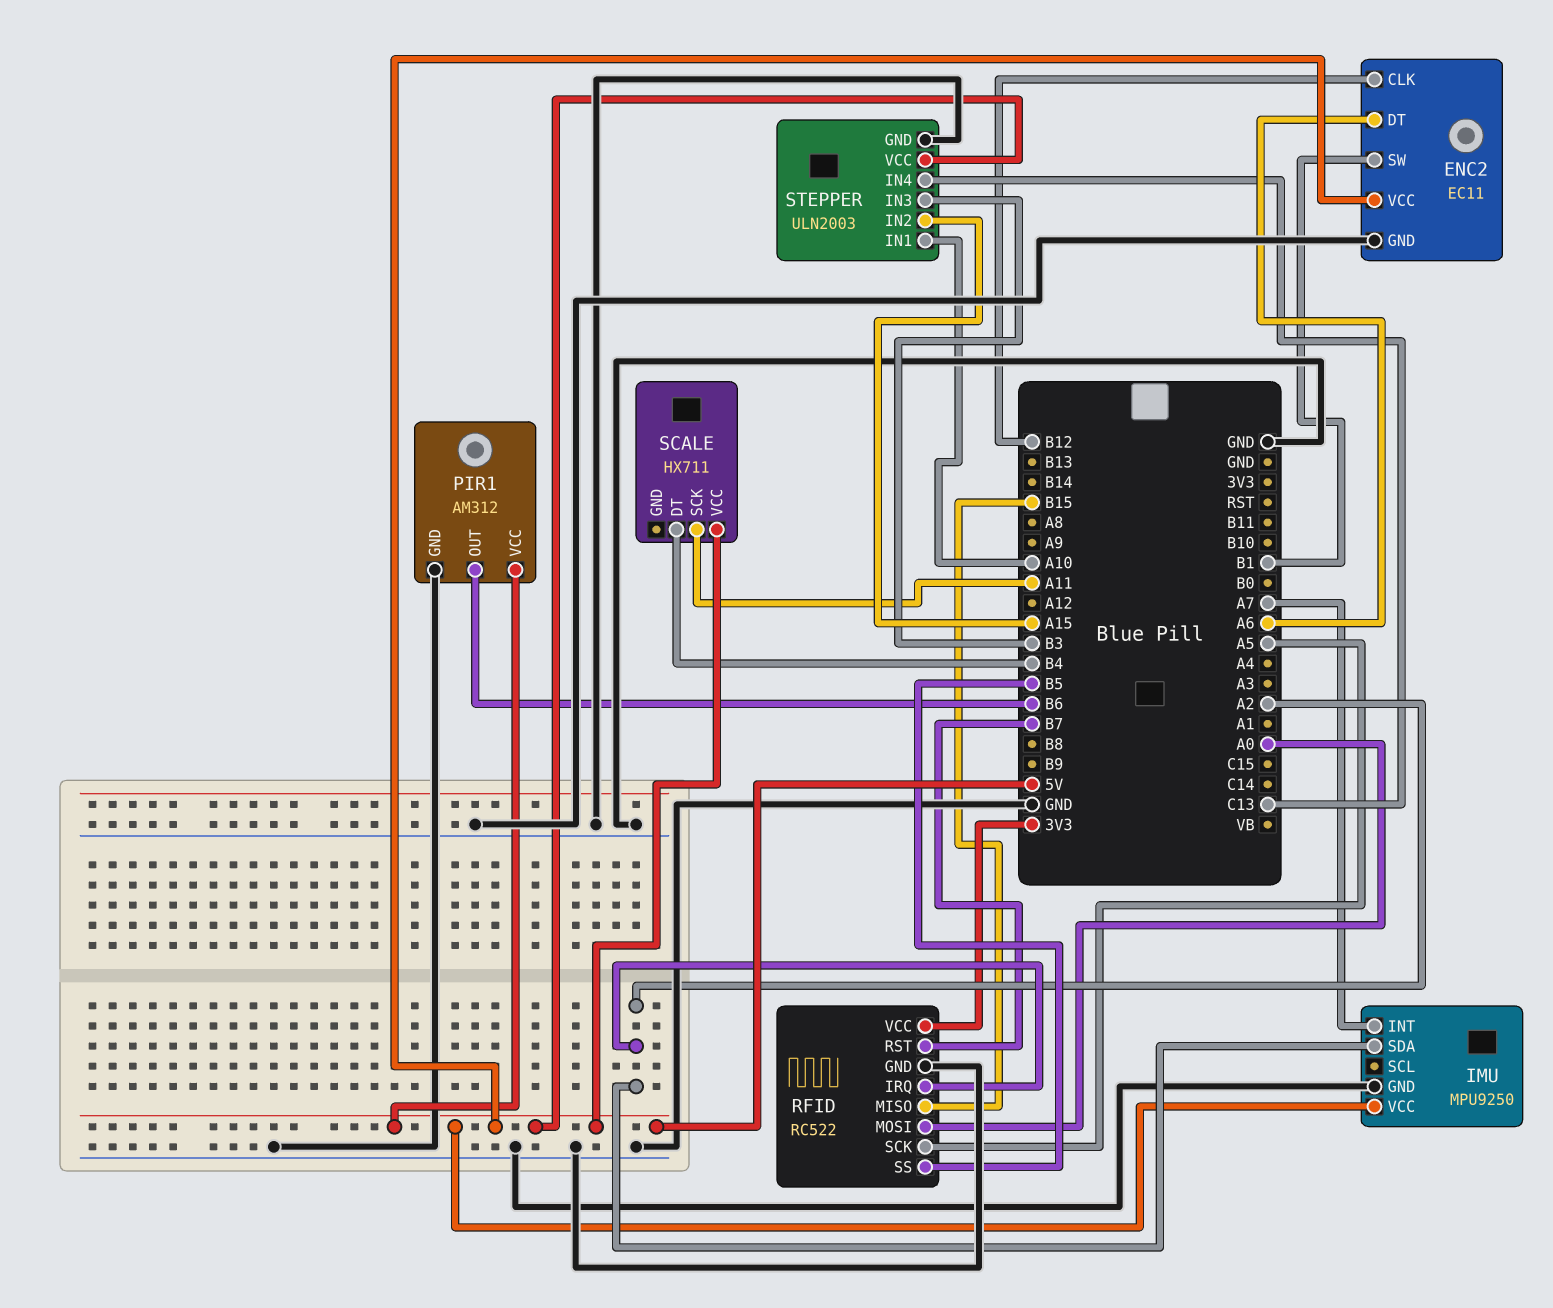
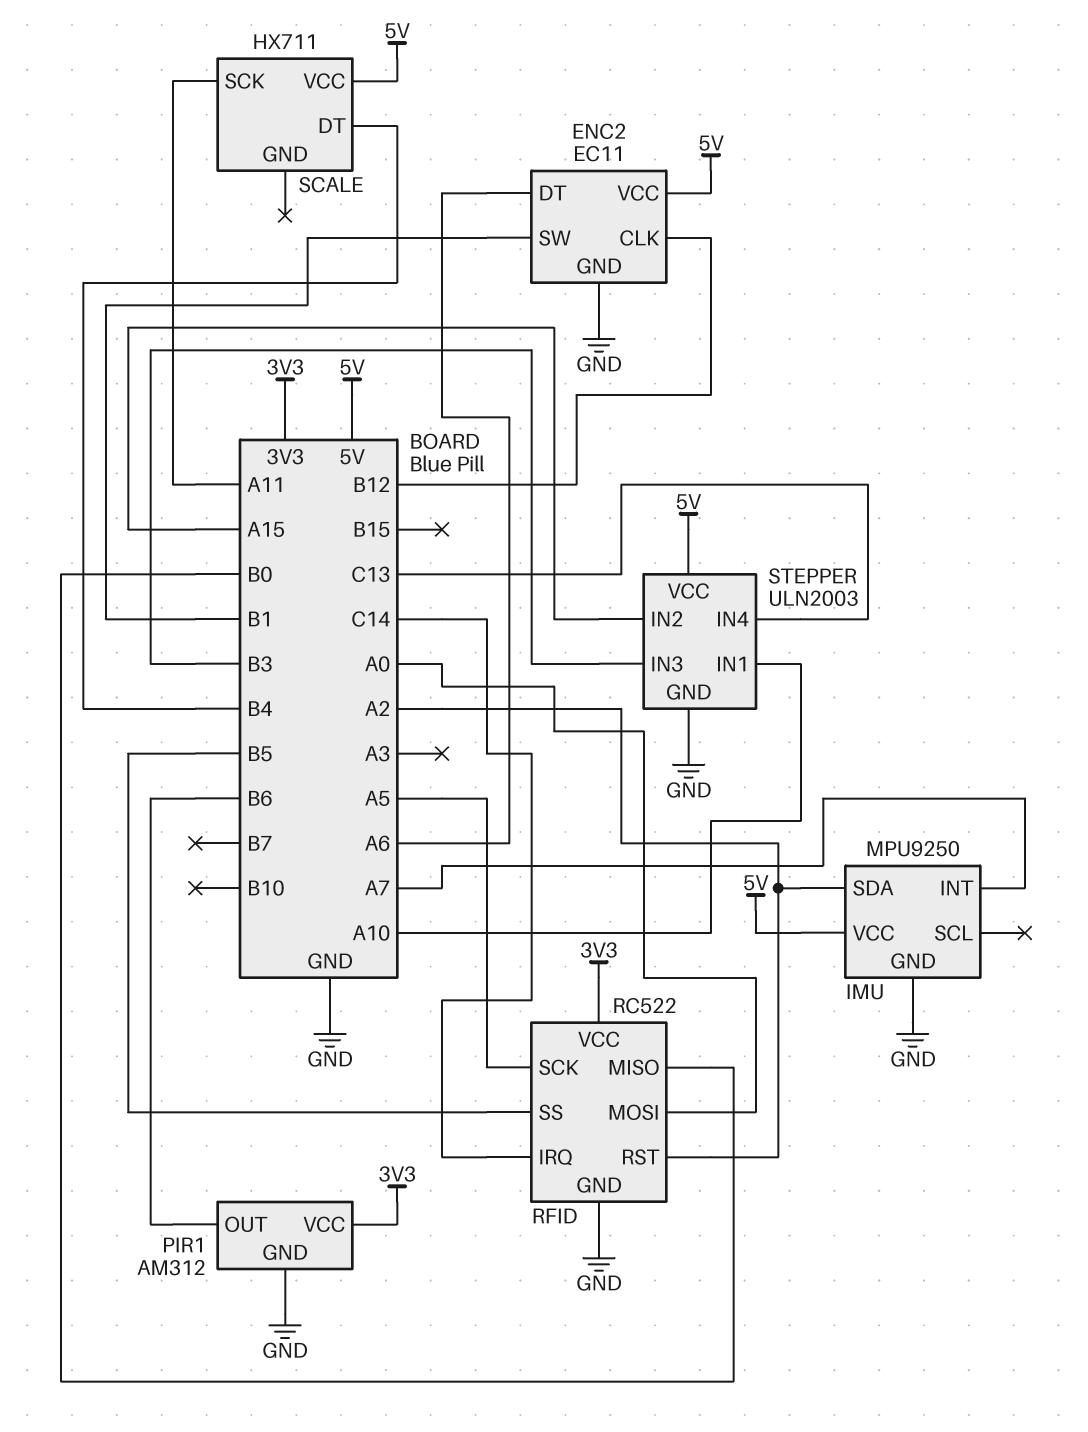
PIR1 pin VCC: 5V -> 3V3
RFID pin IRQ: A2 -> C14
RFID pin MISO: B15 -> B0
RFID pin RST: B7 -> A2

